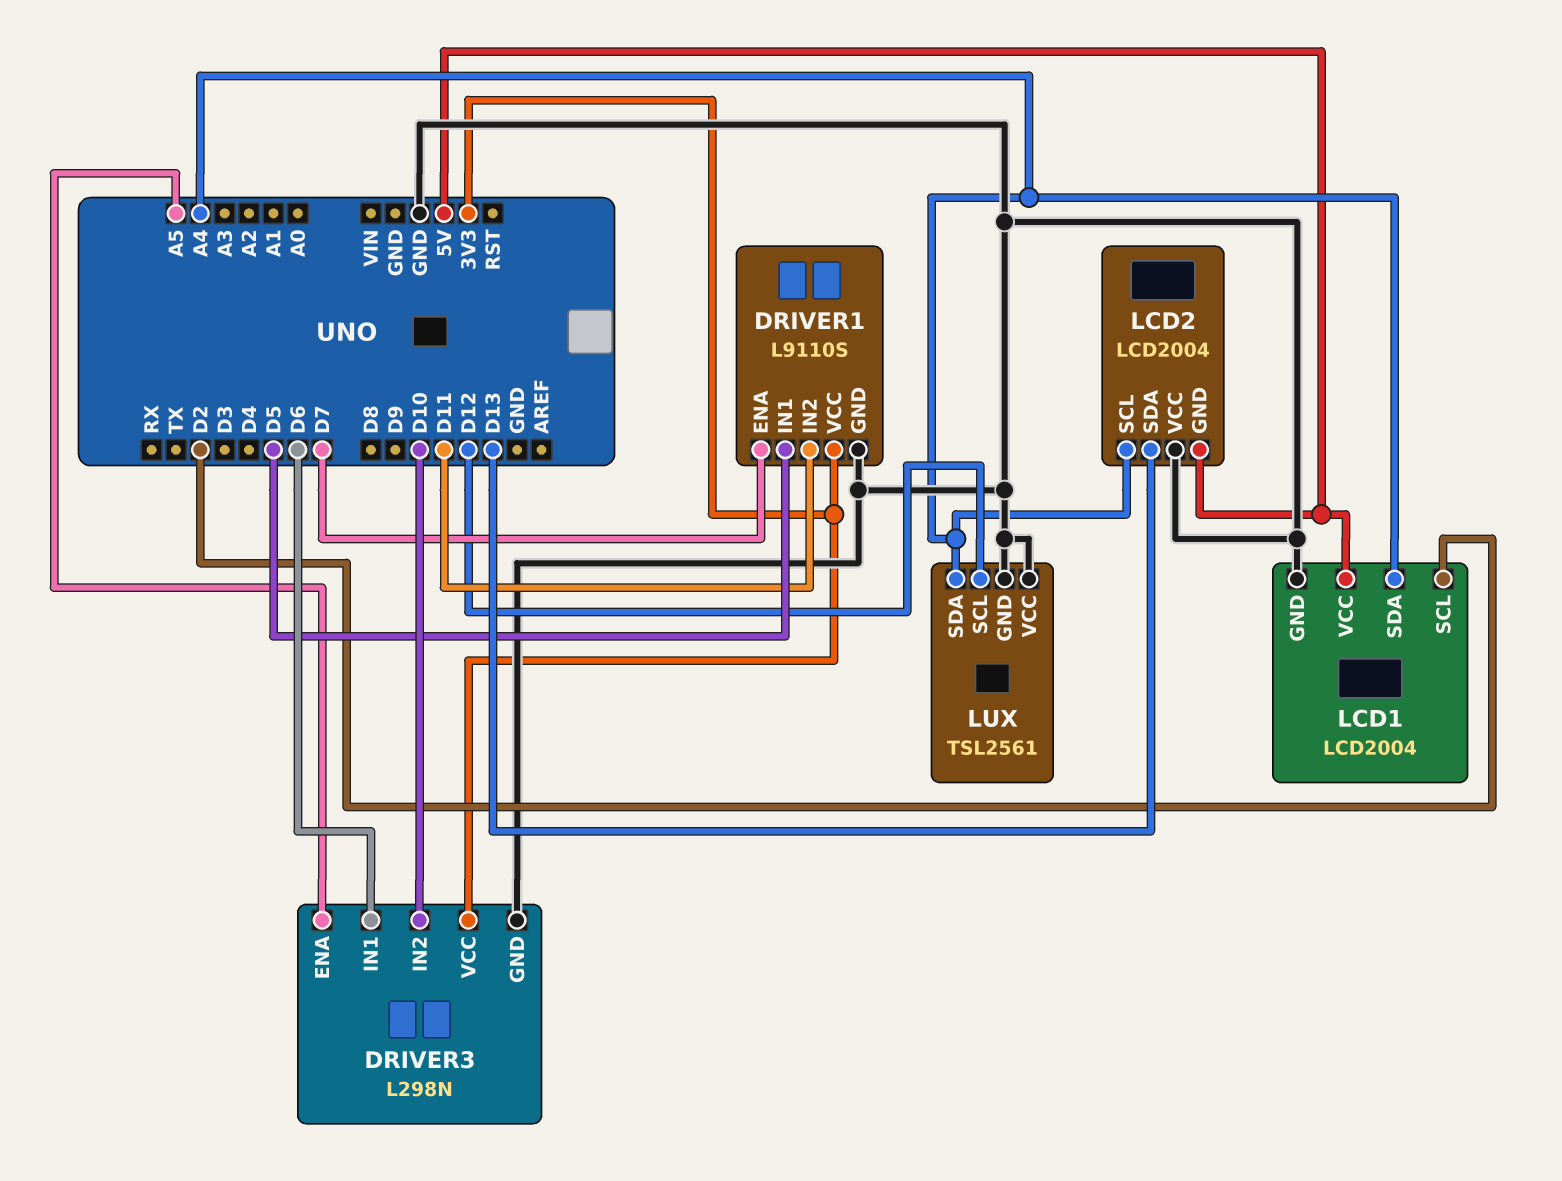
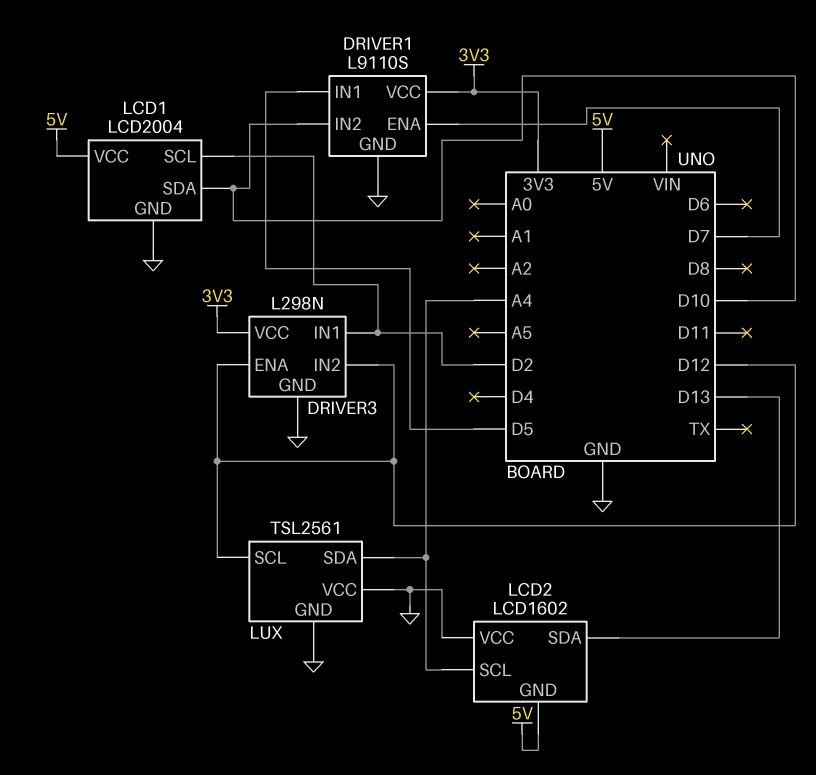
DRIVER1 pin IN2: D11 -> D10
DRIVER3 pin ENA: A5 -> D12
DRIVER3 pin IN1: D6 -> D2
DRIVER3 pin IN2: D10 -> D12
LCD1 pin SDA: A4 -> D10
LCD2: LCD2004 -> LCD1602

